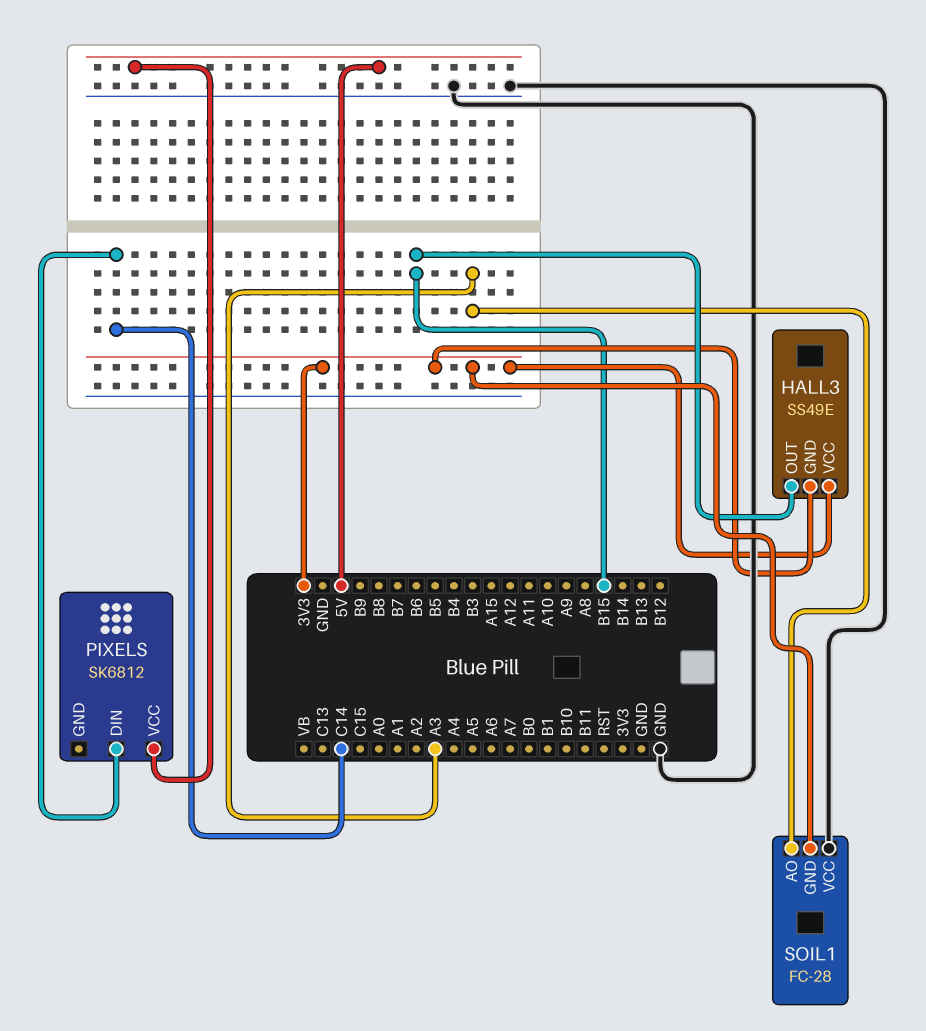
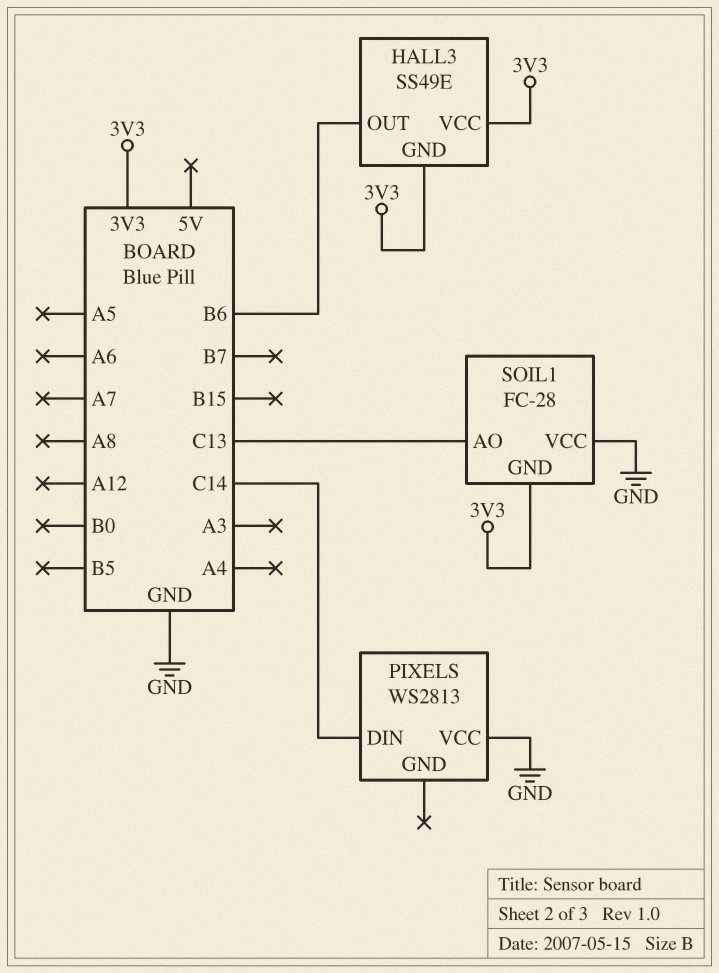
HALL3 pin OUT: B15 -> B6
PIXELS: SK6812 -> WS2813
PIXELS pin VCC: 5V -> GND
SOIL1 pin AO: A3 -> C13

